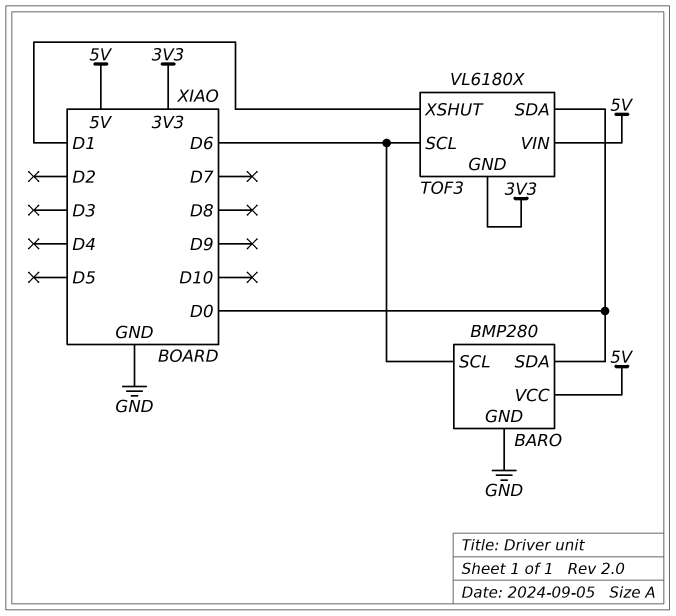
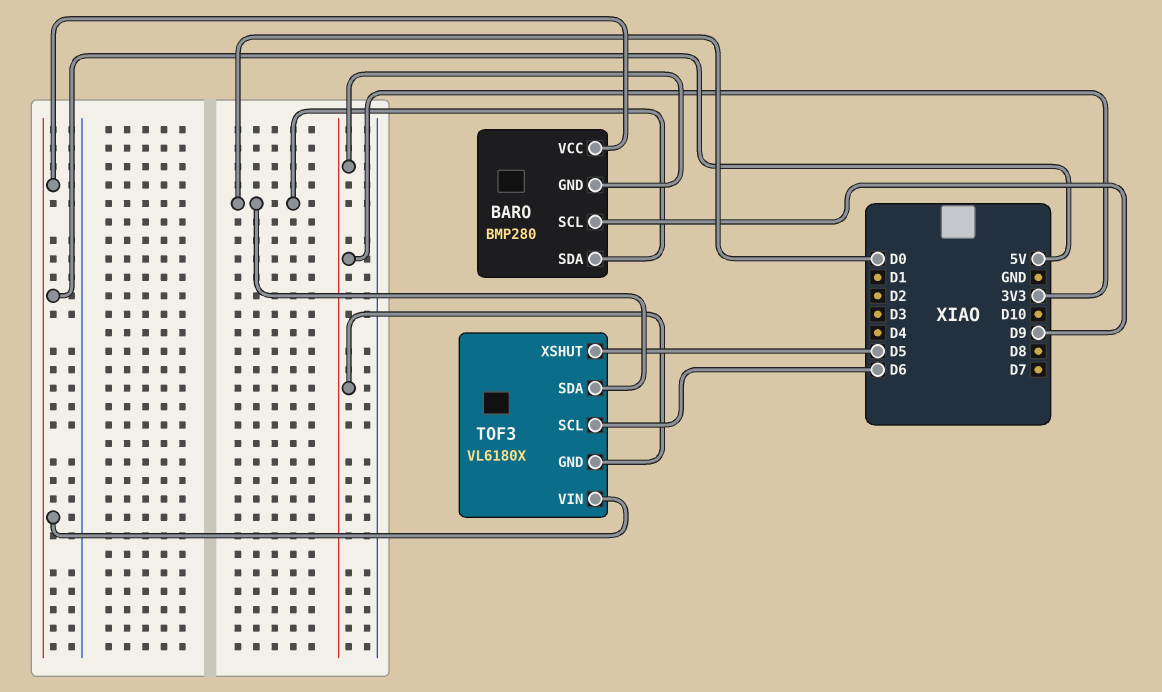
BARO pin GND: GND -> 3V3
BARO pin SCL: D6 -> D9
TOF3 pin XSHUT: D1 -> D5

